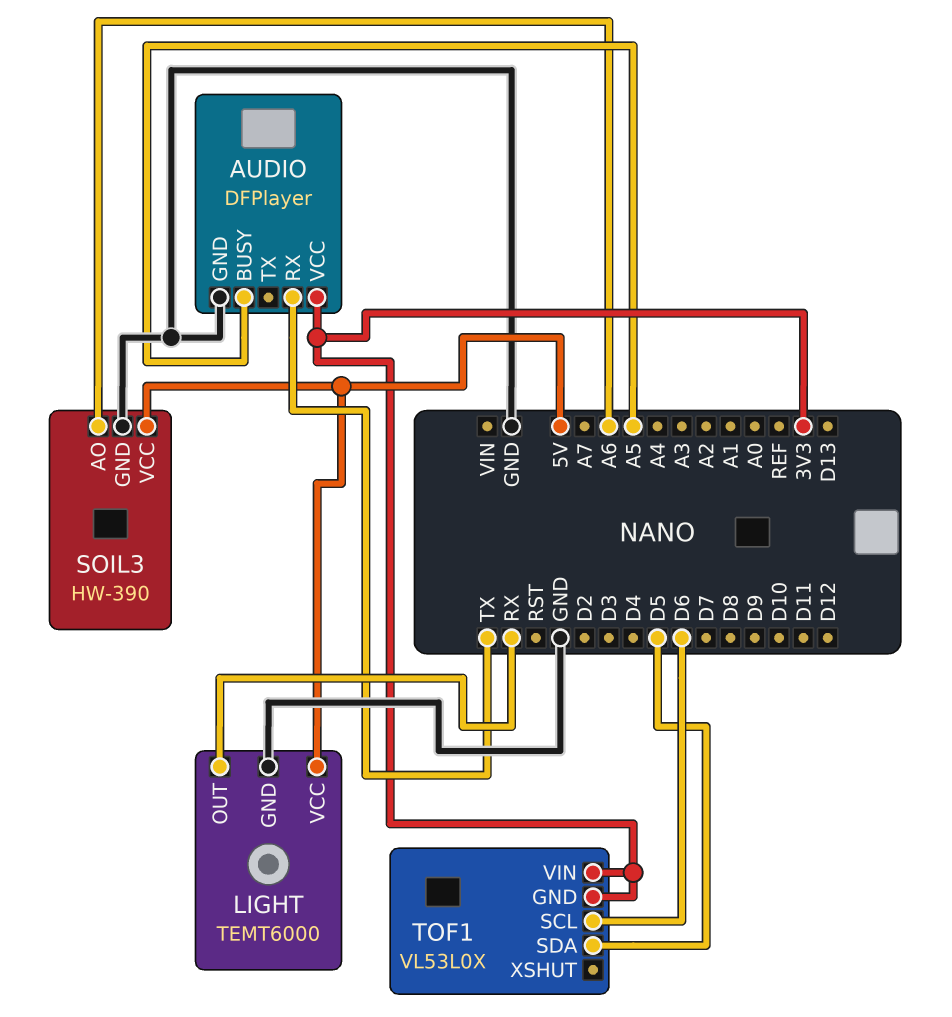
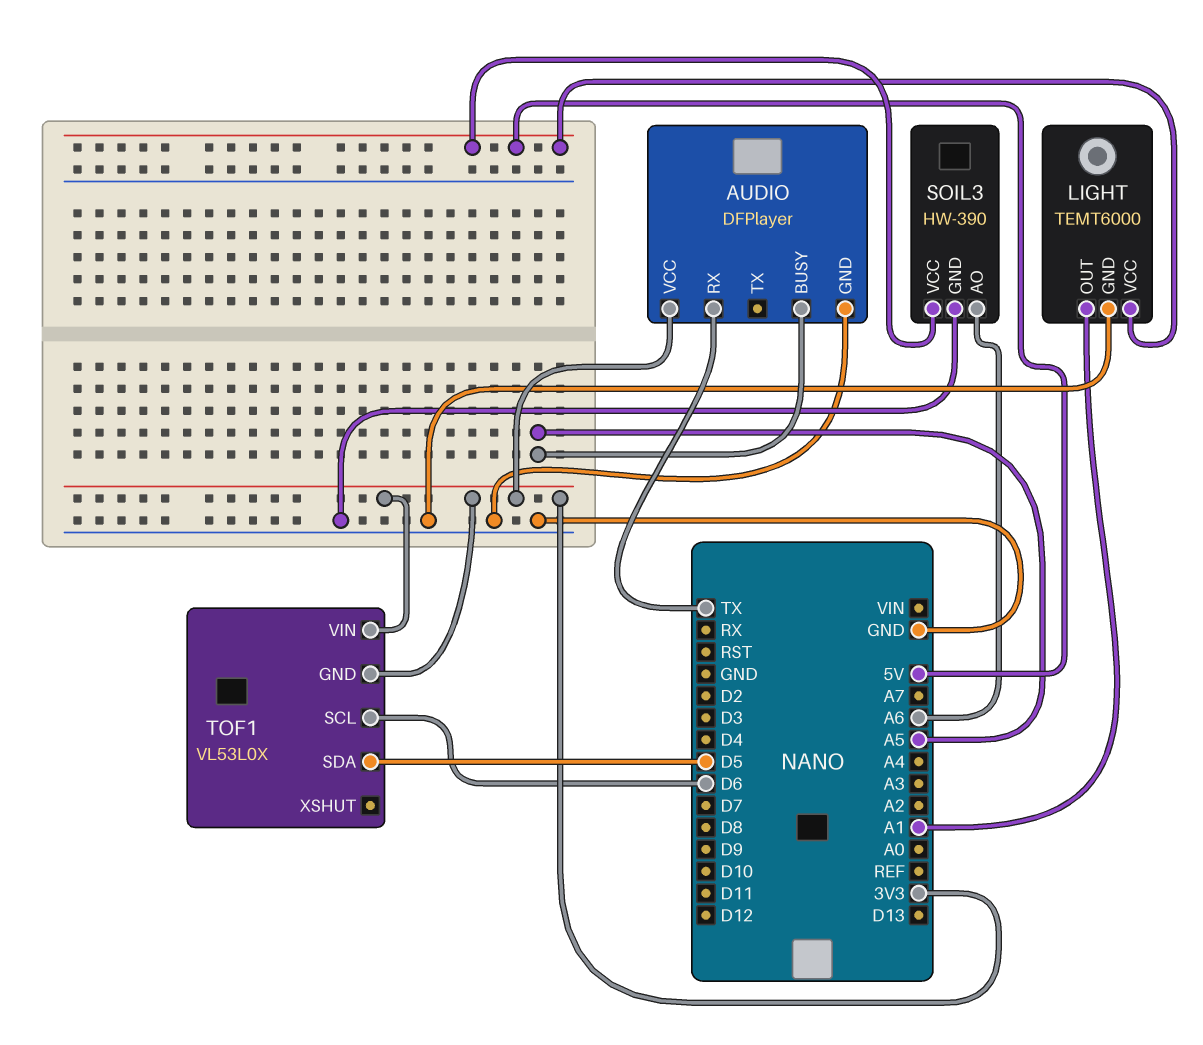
LIGHT pin OUT: RX -> A1

